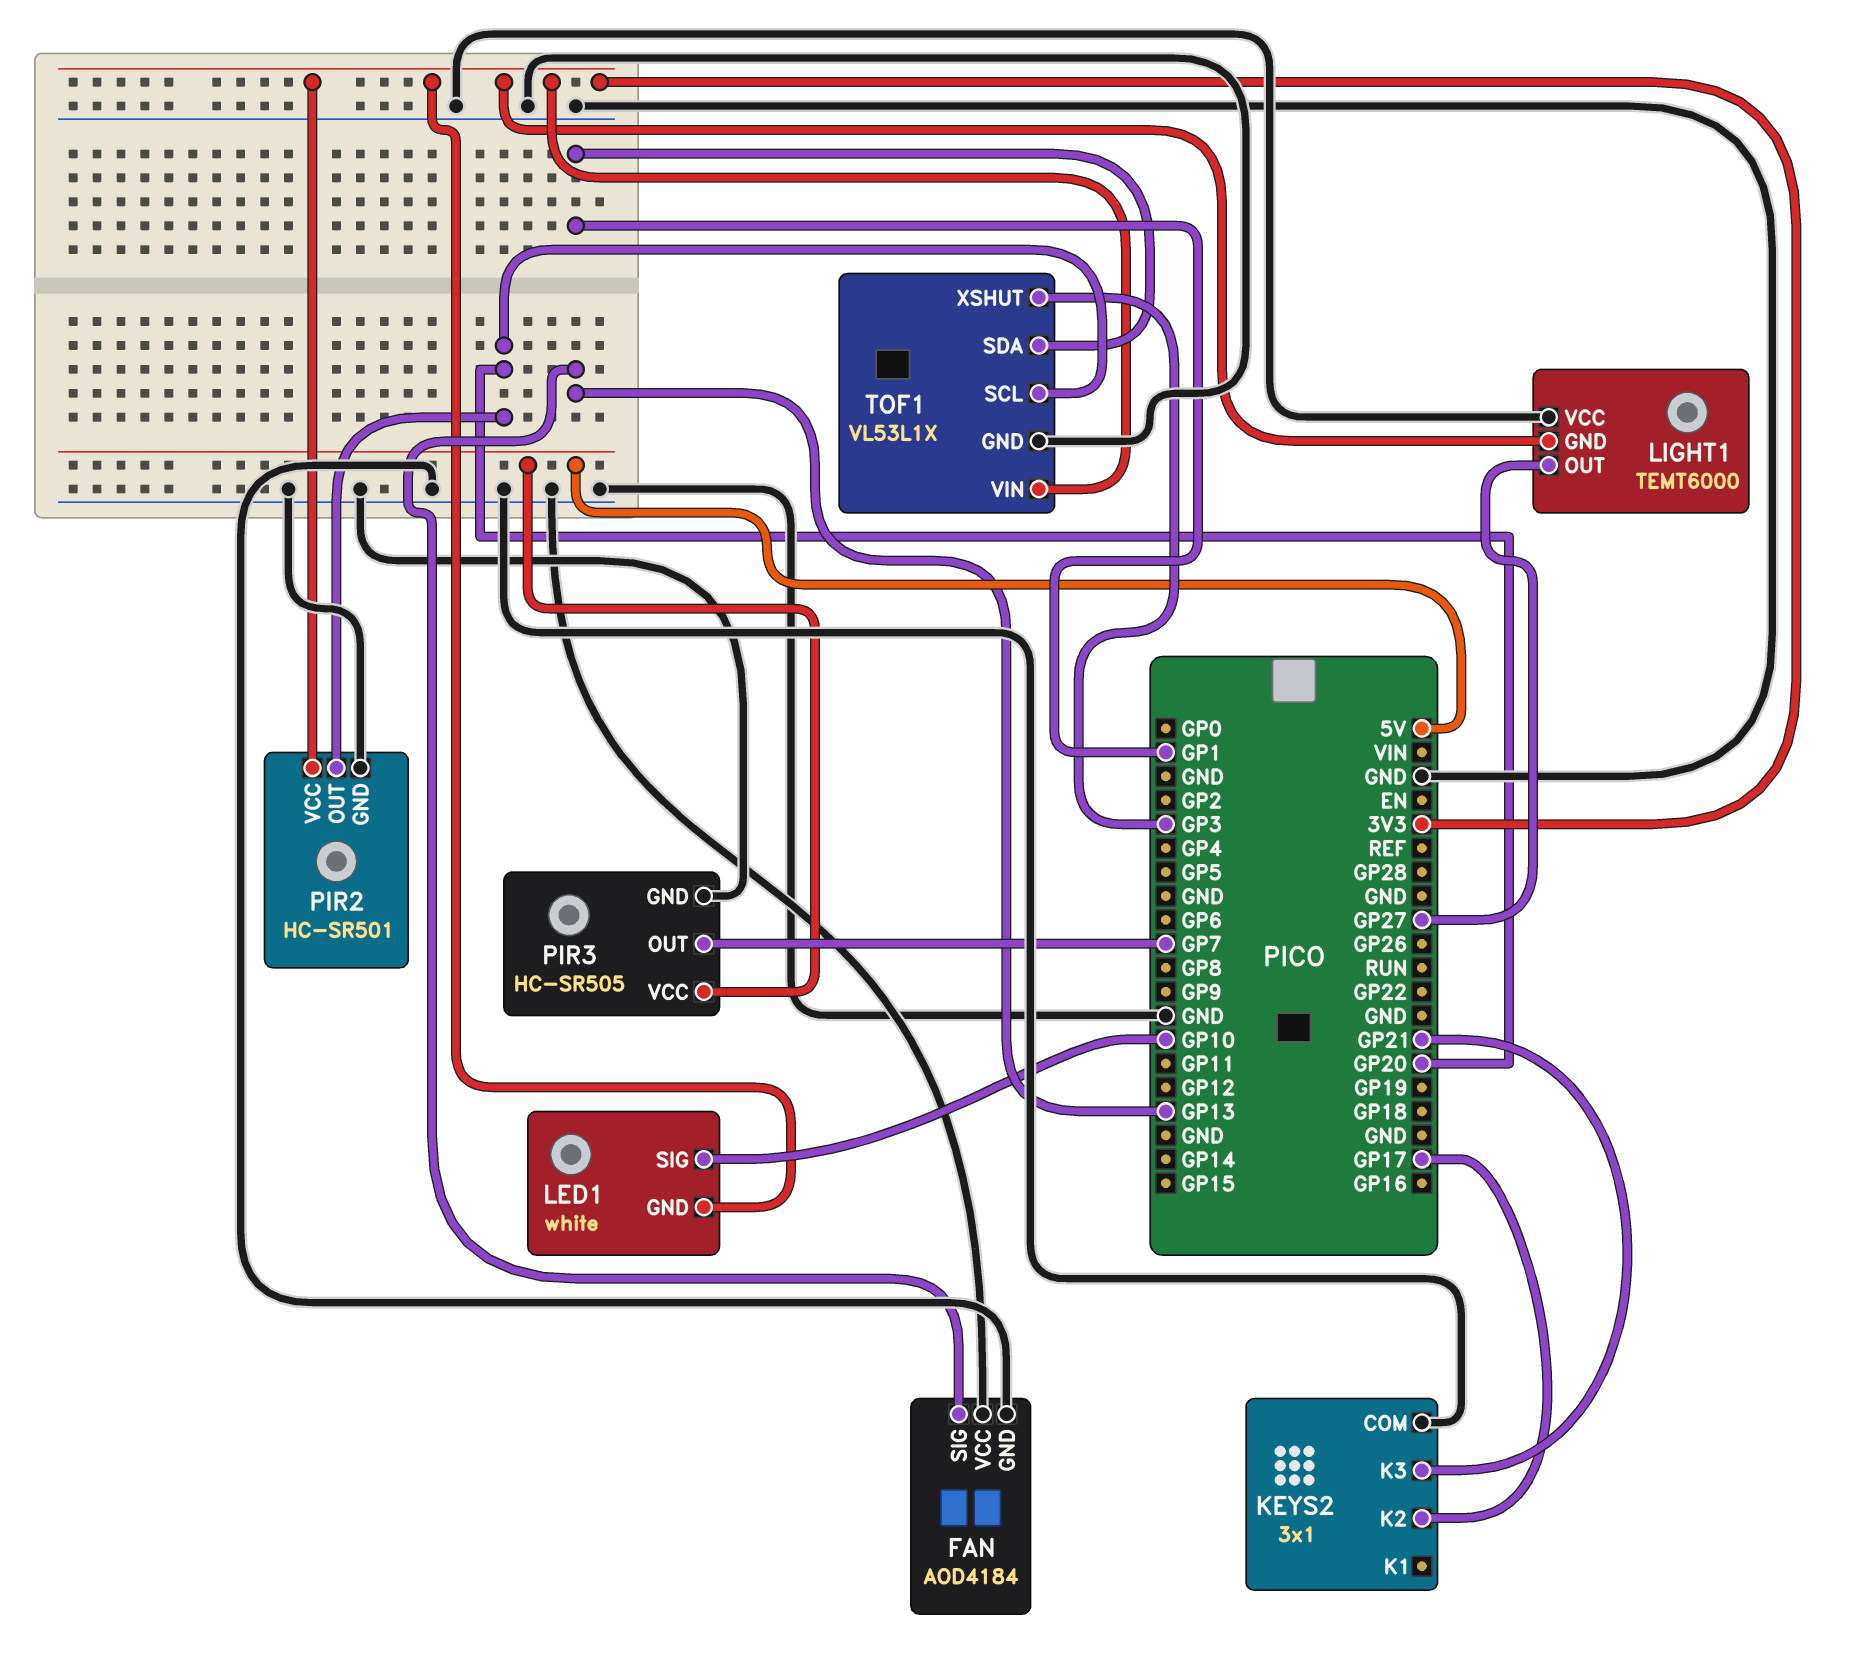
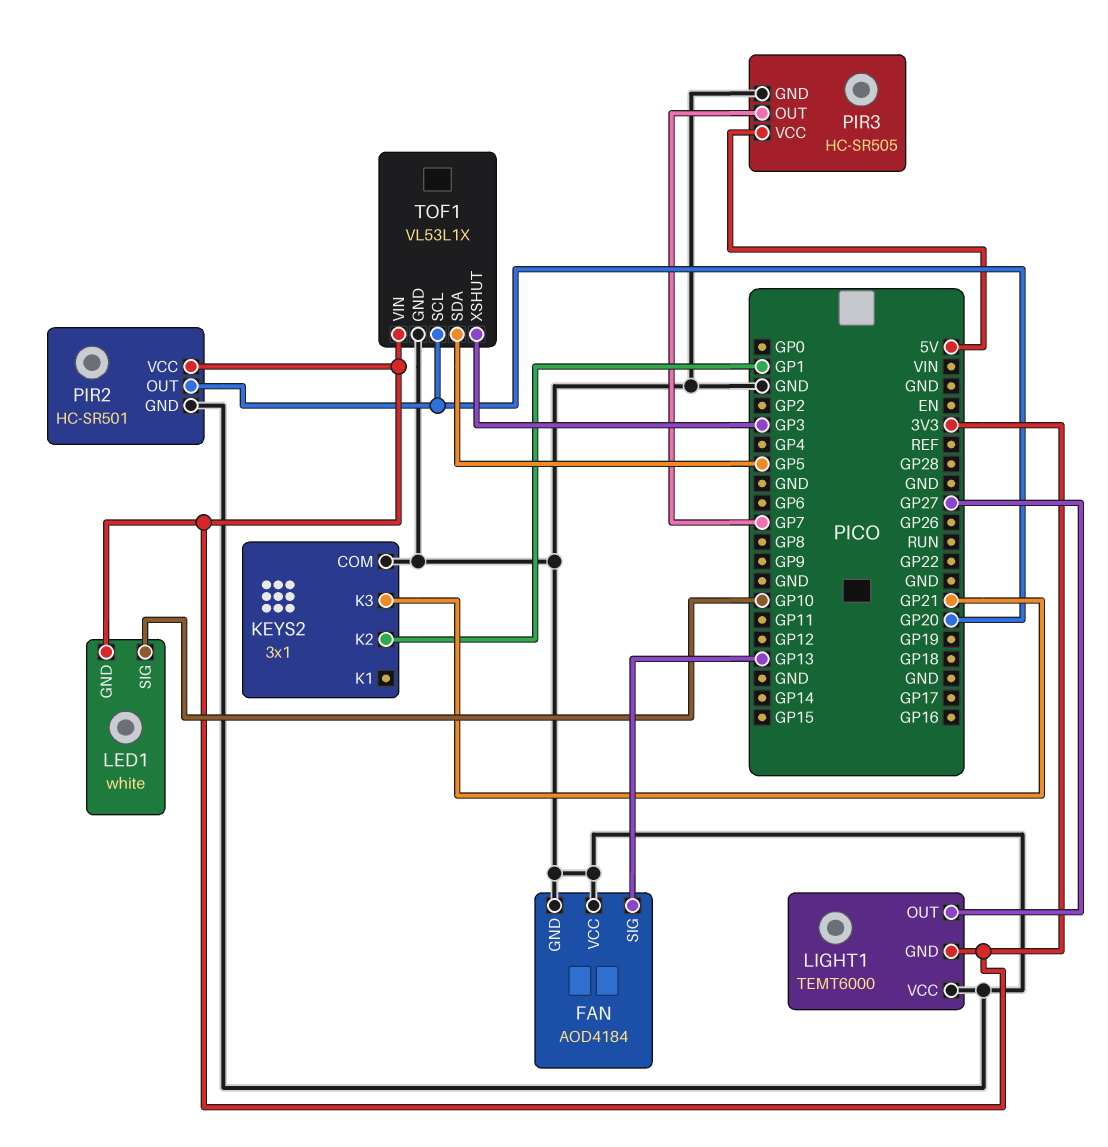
KEYS2 pin K2: GP17 -> GP1
TOF1 pin SDA: GP1 -> GP5

